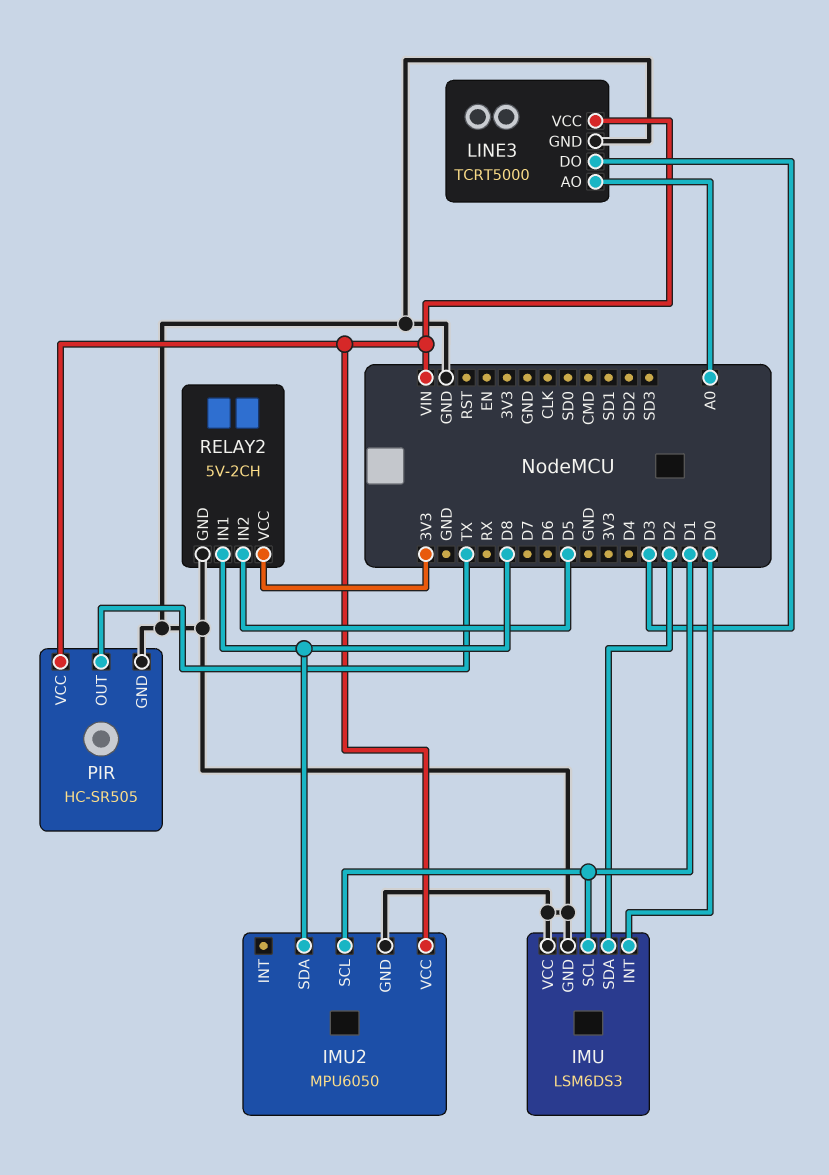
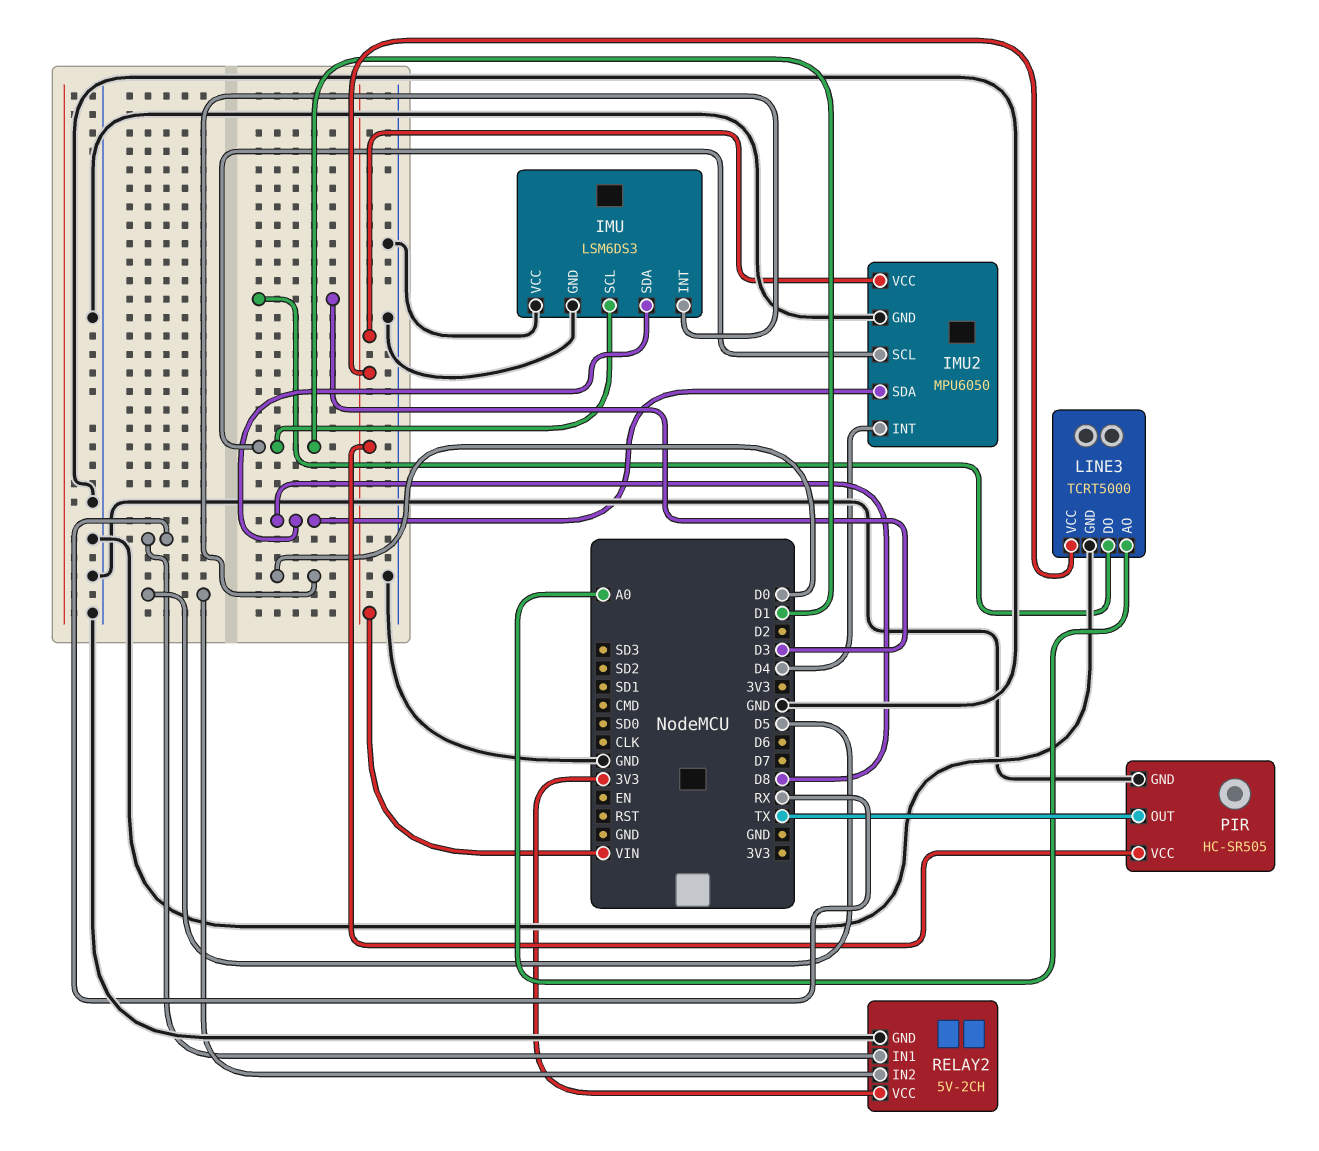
IMU pin SDA: D2 -> D8
IMU2 pin INT: none -> D4
RELAY2 pin IN1: D8 -> RX

